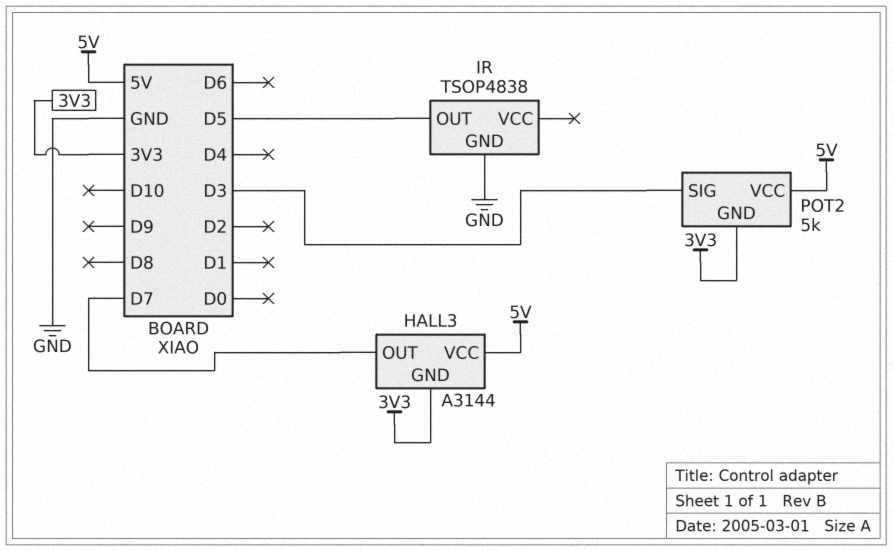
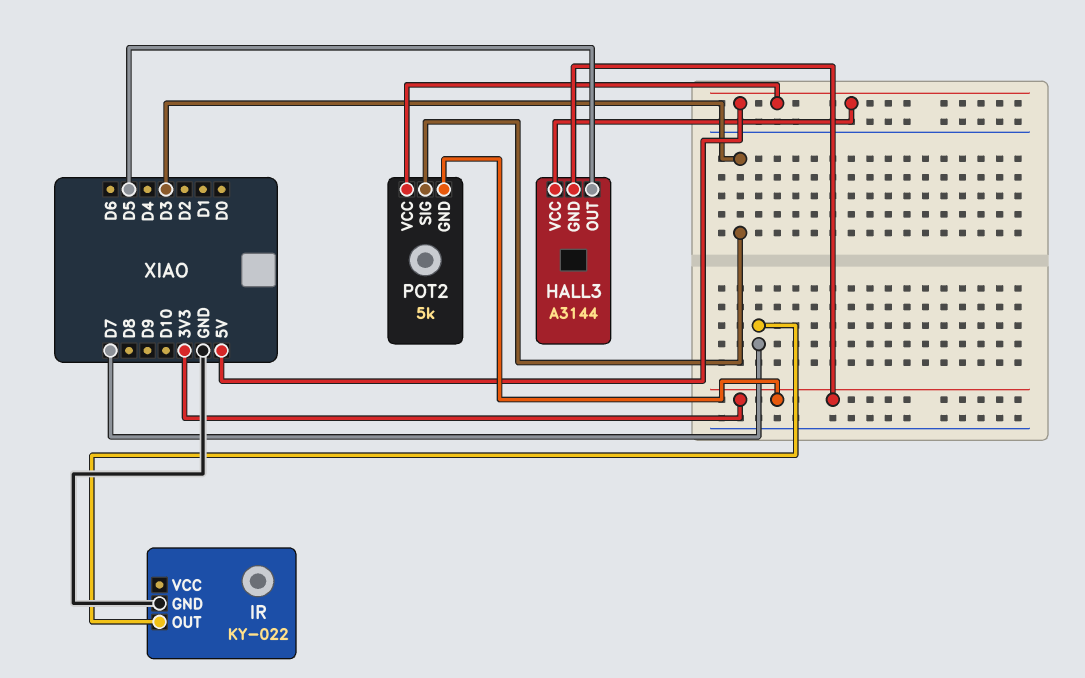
HALL3 pin OUT: D7 -> D5
IR: TSOP4838 -> KY-022
IR pin OUT: D5 -> D7

